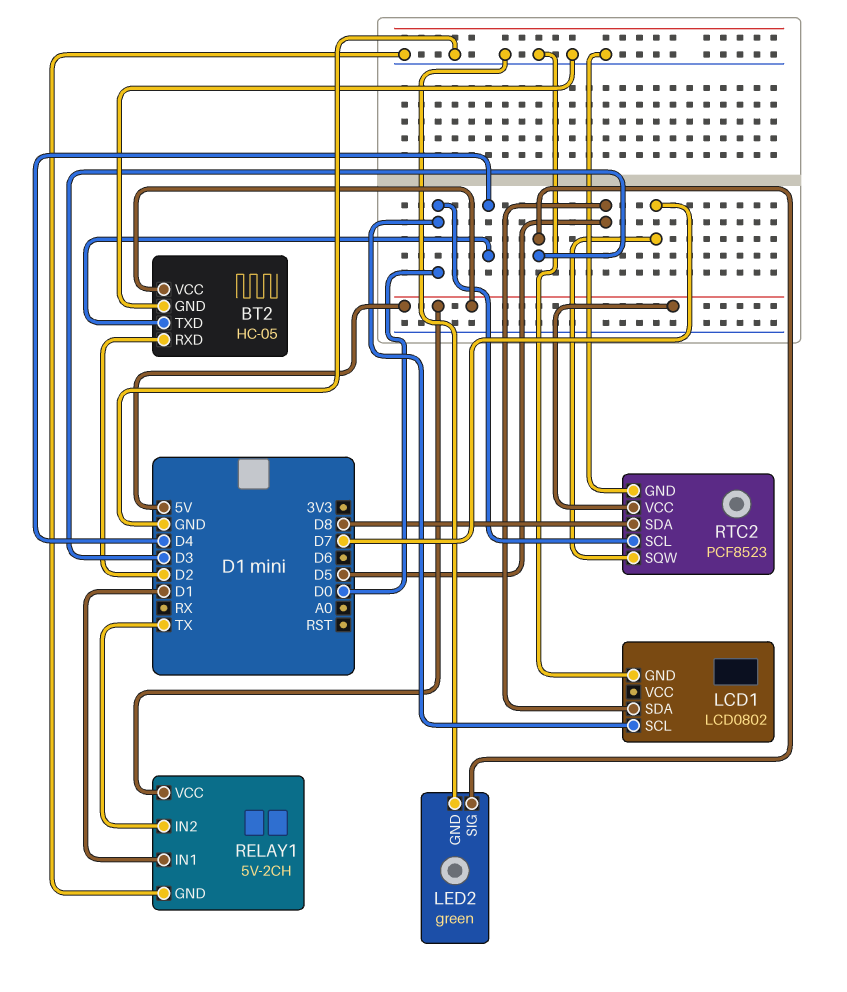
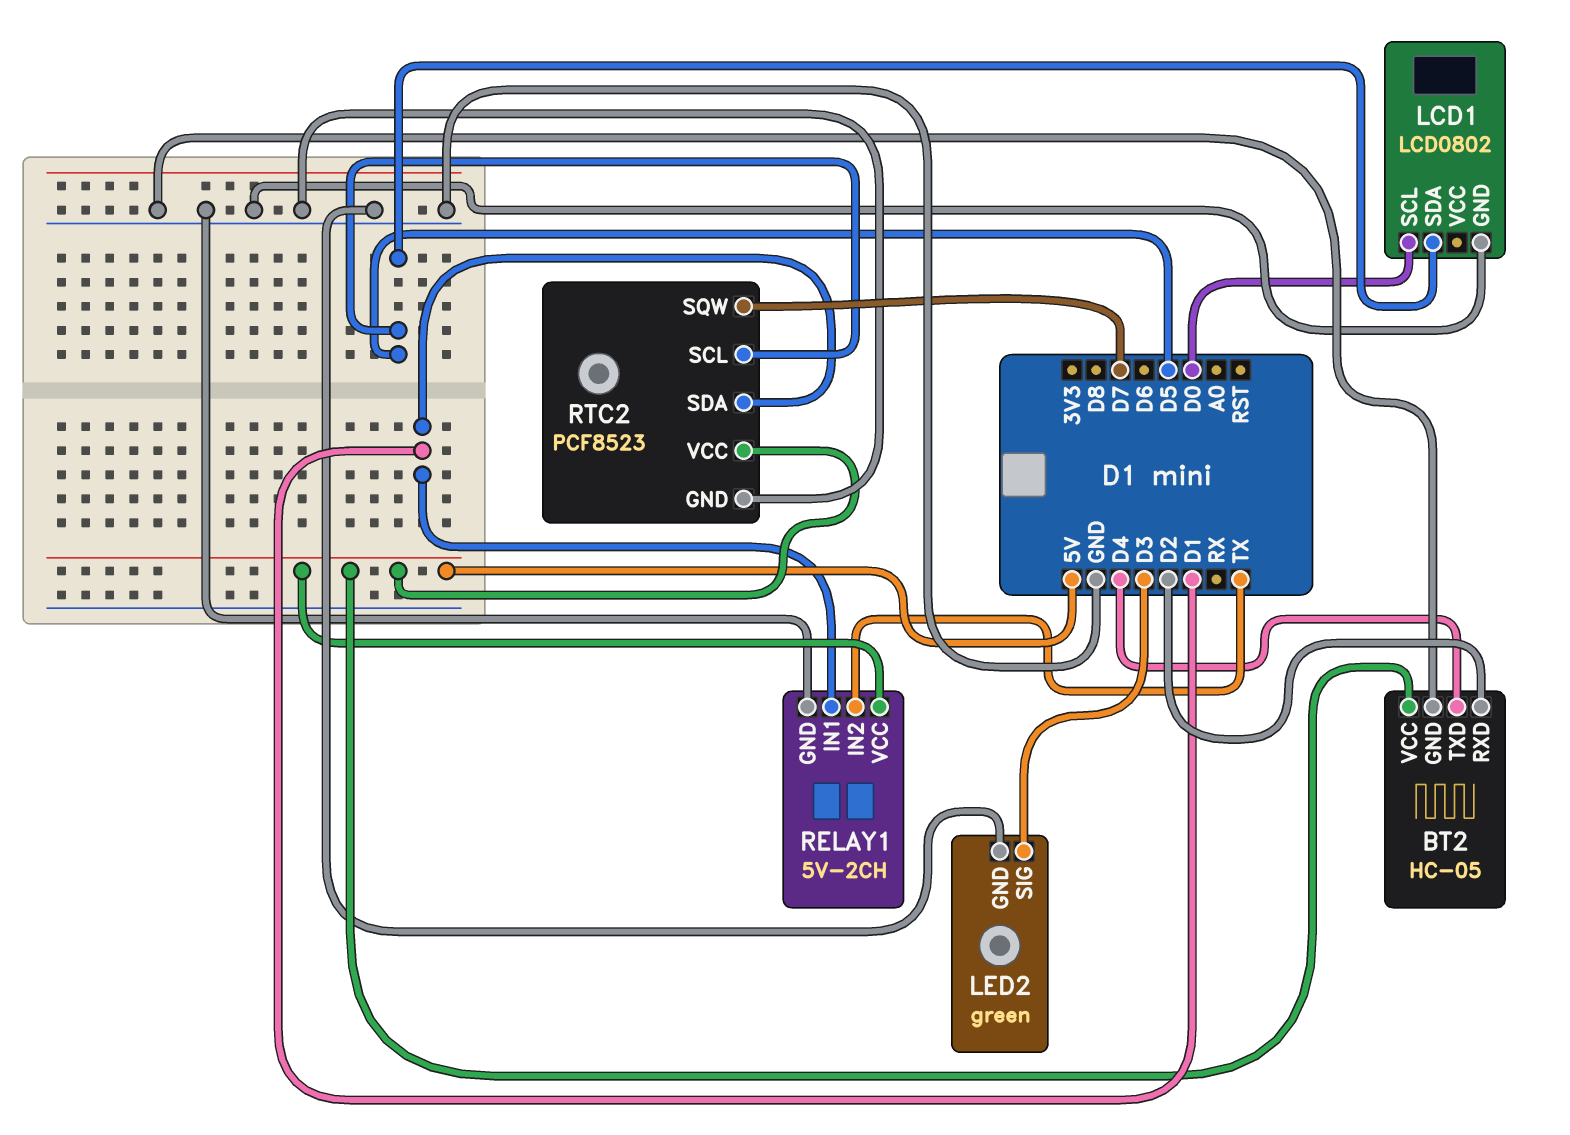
RTC2 pin SCL: D0 -> D5
RTC2 pin SDA: D8 -> D1

